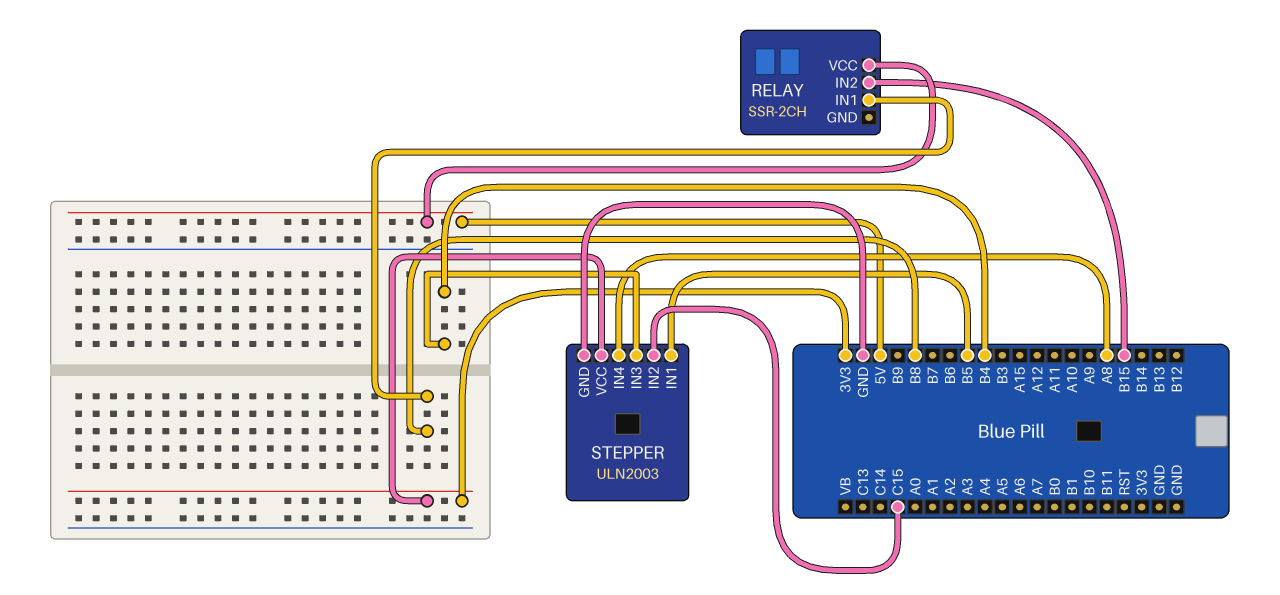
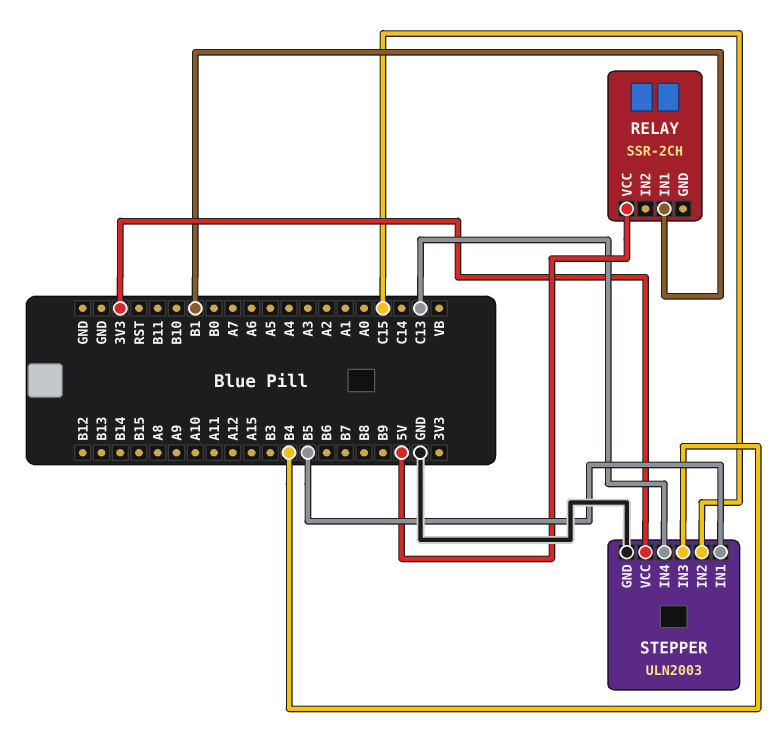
RELAY pin IN1: B8 -> B1
RELAY pin IN2: B15 -> none
STEPPER pin IN4: A8 -> C13

